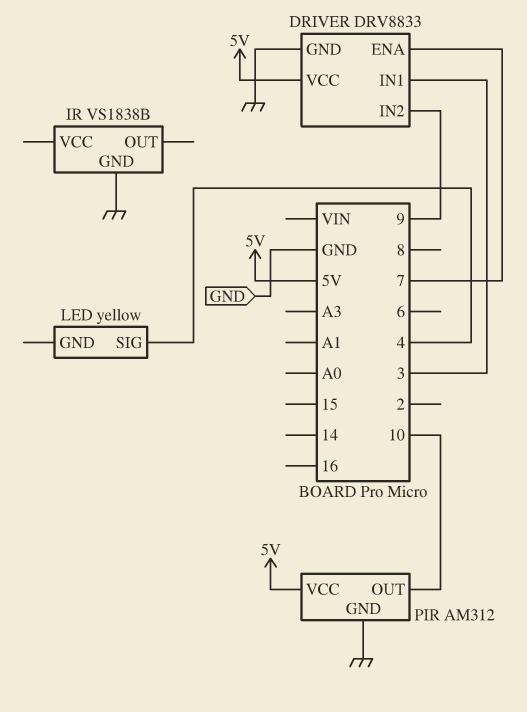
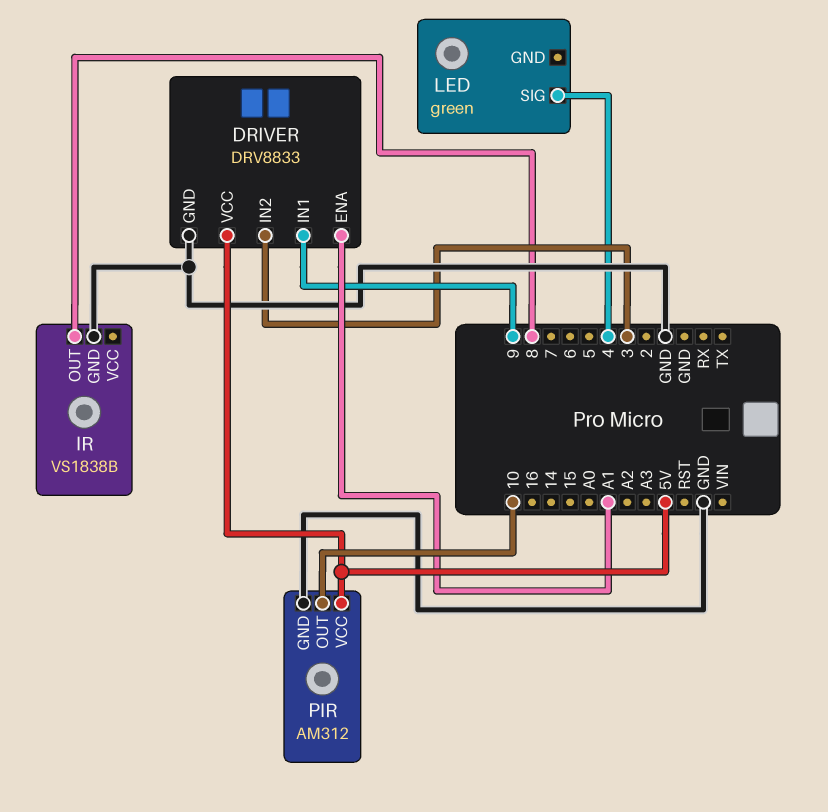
DRIVER pin ENA: 7 -> A1
DRIVER pin IN1: 3 -> 9
DRIVER pin IN2: 9 -> 3
IR pin OUT: none -> 8
LED: yellow -> green

